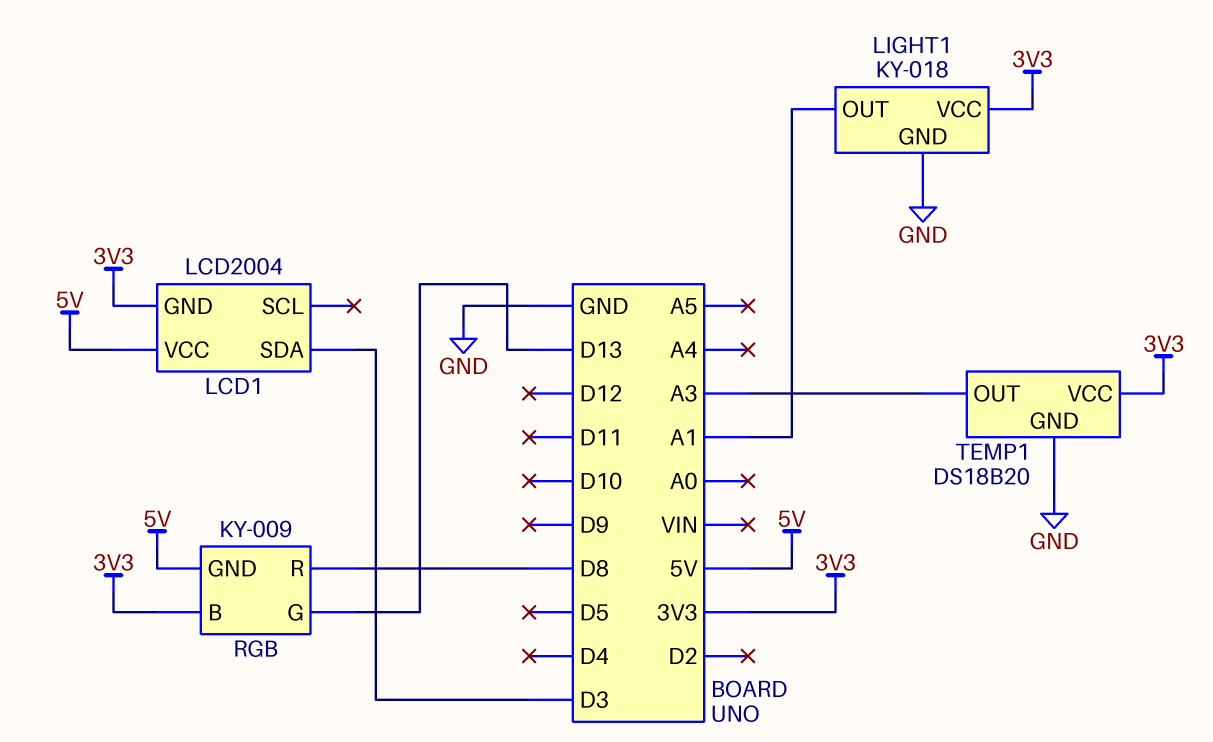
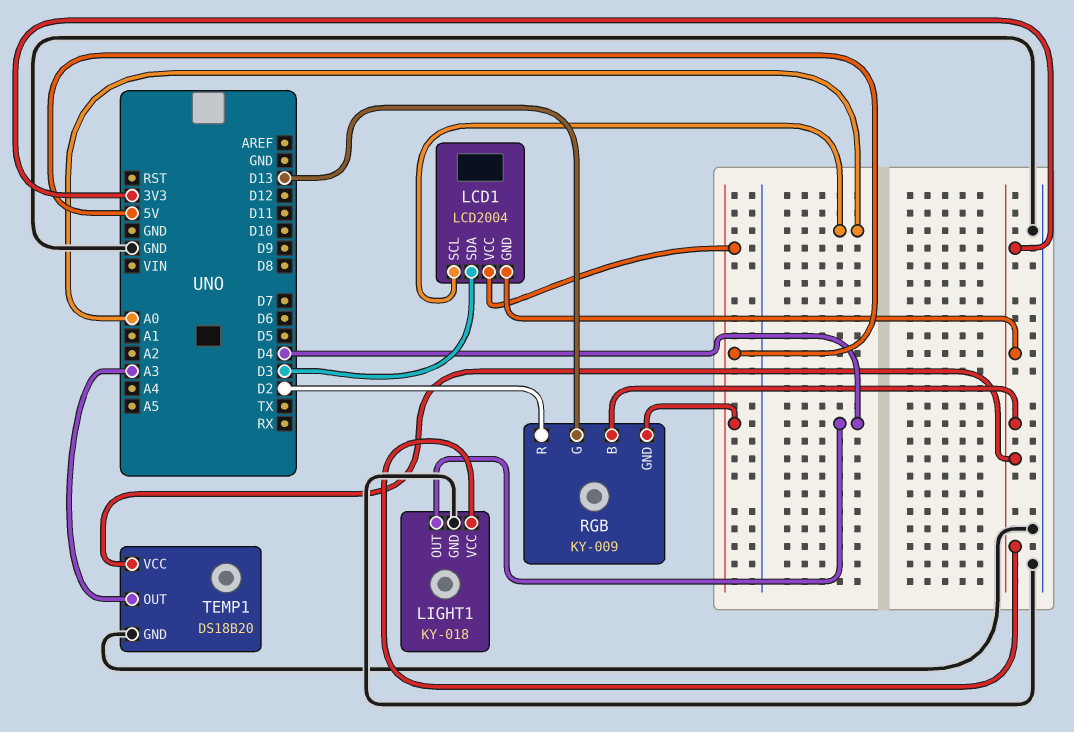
LCD1 pin SCL: none -> A0
LIGHT1 pin OUT: A1 -> D4
RGB pin R: D8 -> D2

